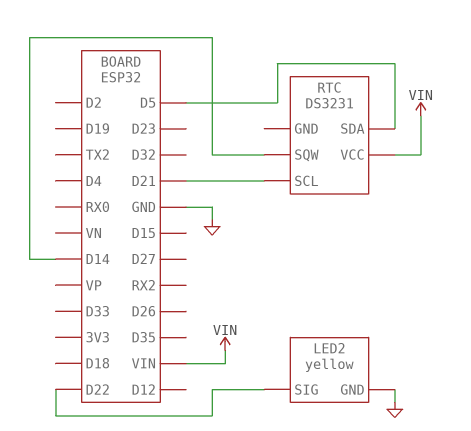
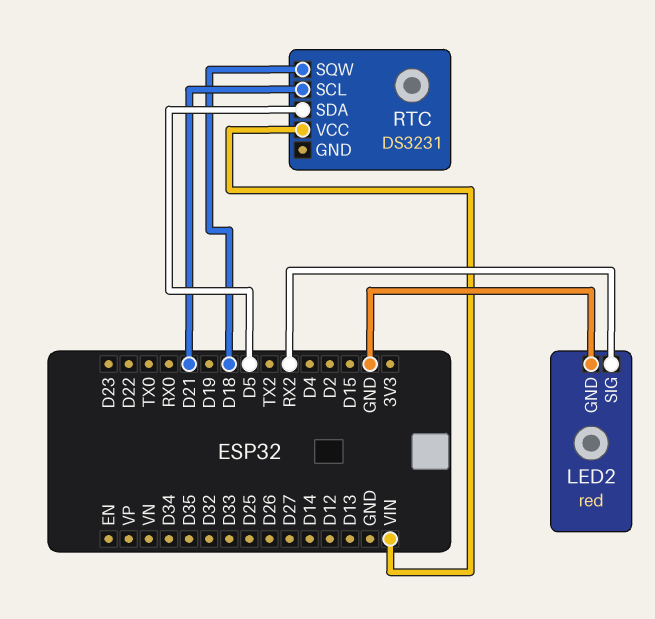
LED2: yellow -> red
LED2 pin SIG: D22 -> RX2
RTC pin SQW: D14 -> D18

